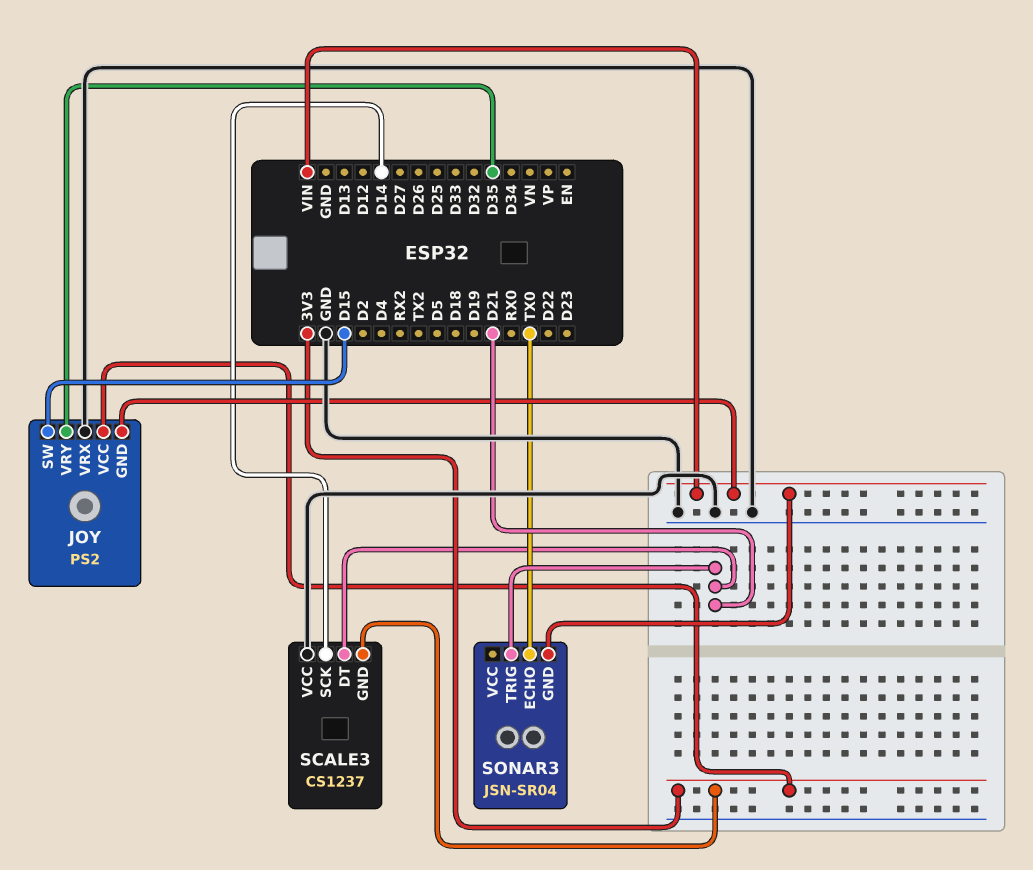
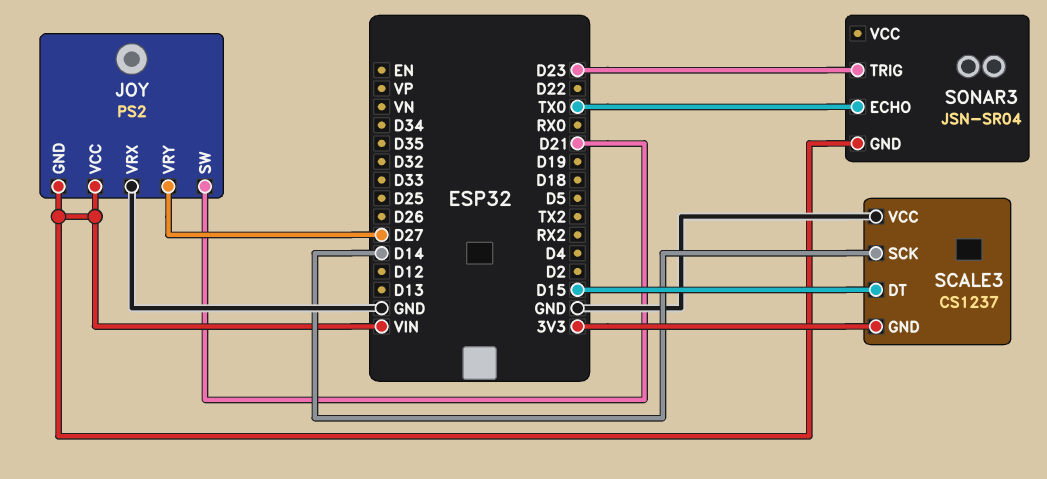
JOY pin SW: D15 -> D21
JOY pin VCC: 3V3 -> VIN
JOY pin VRY: D35 -> D27
SCALE3 pin DT: D21 -> D15
SONAR3 pin TRIG: D21 -> D23

